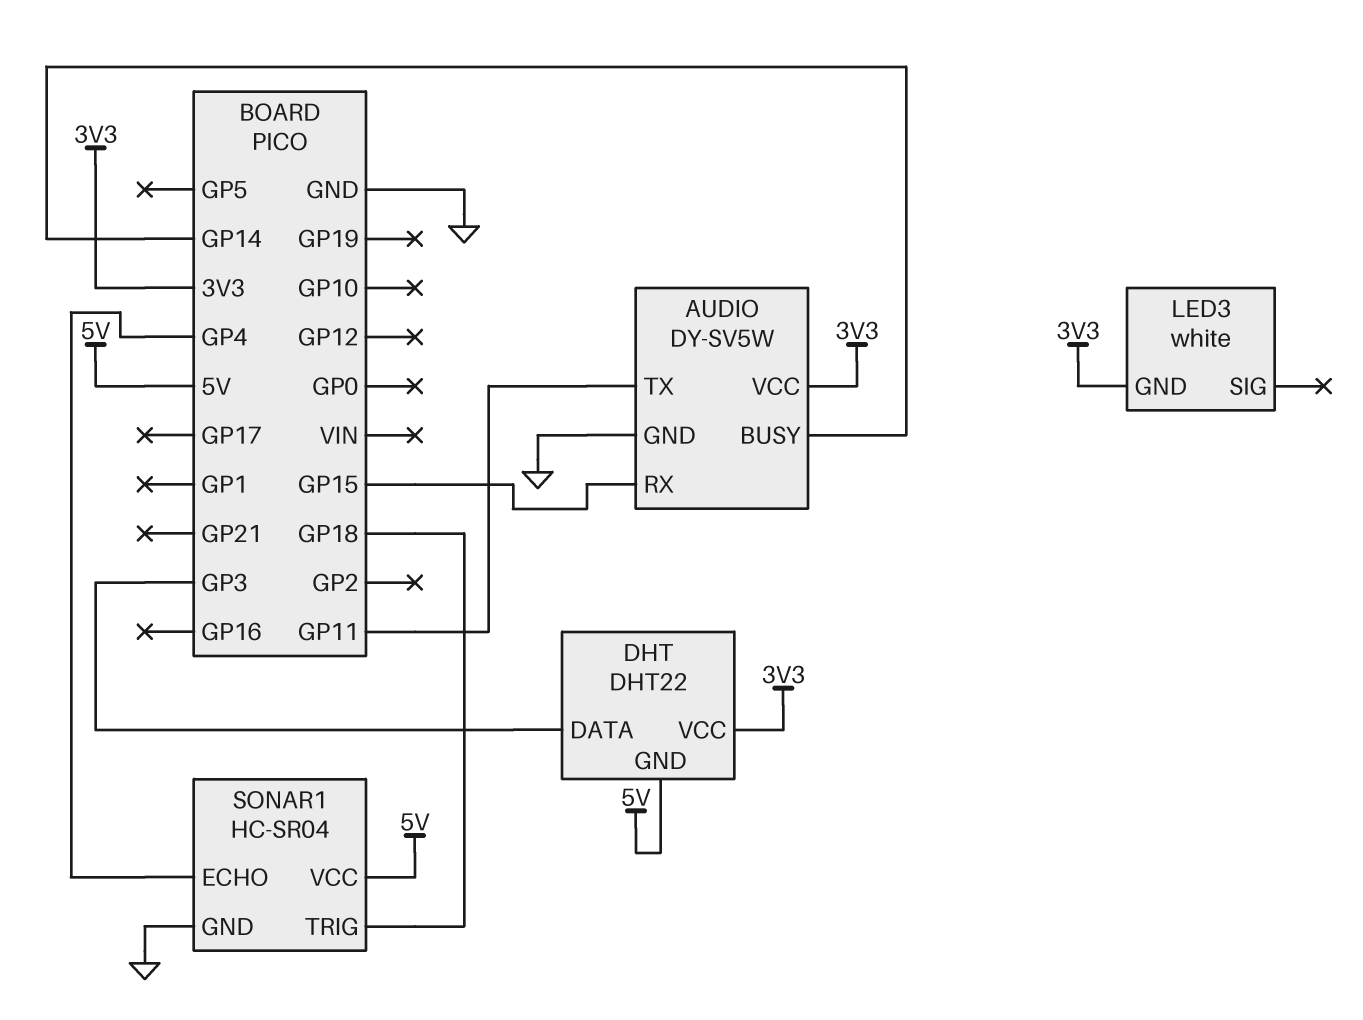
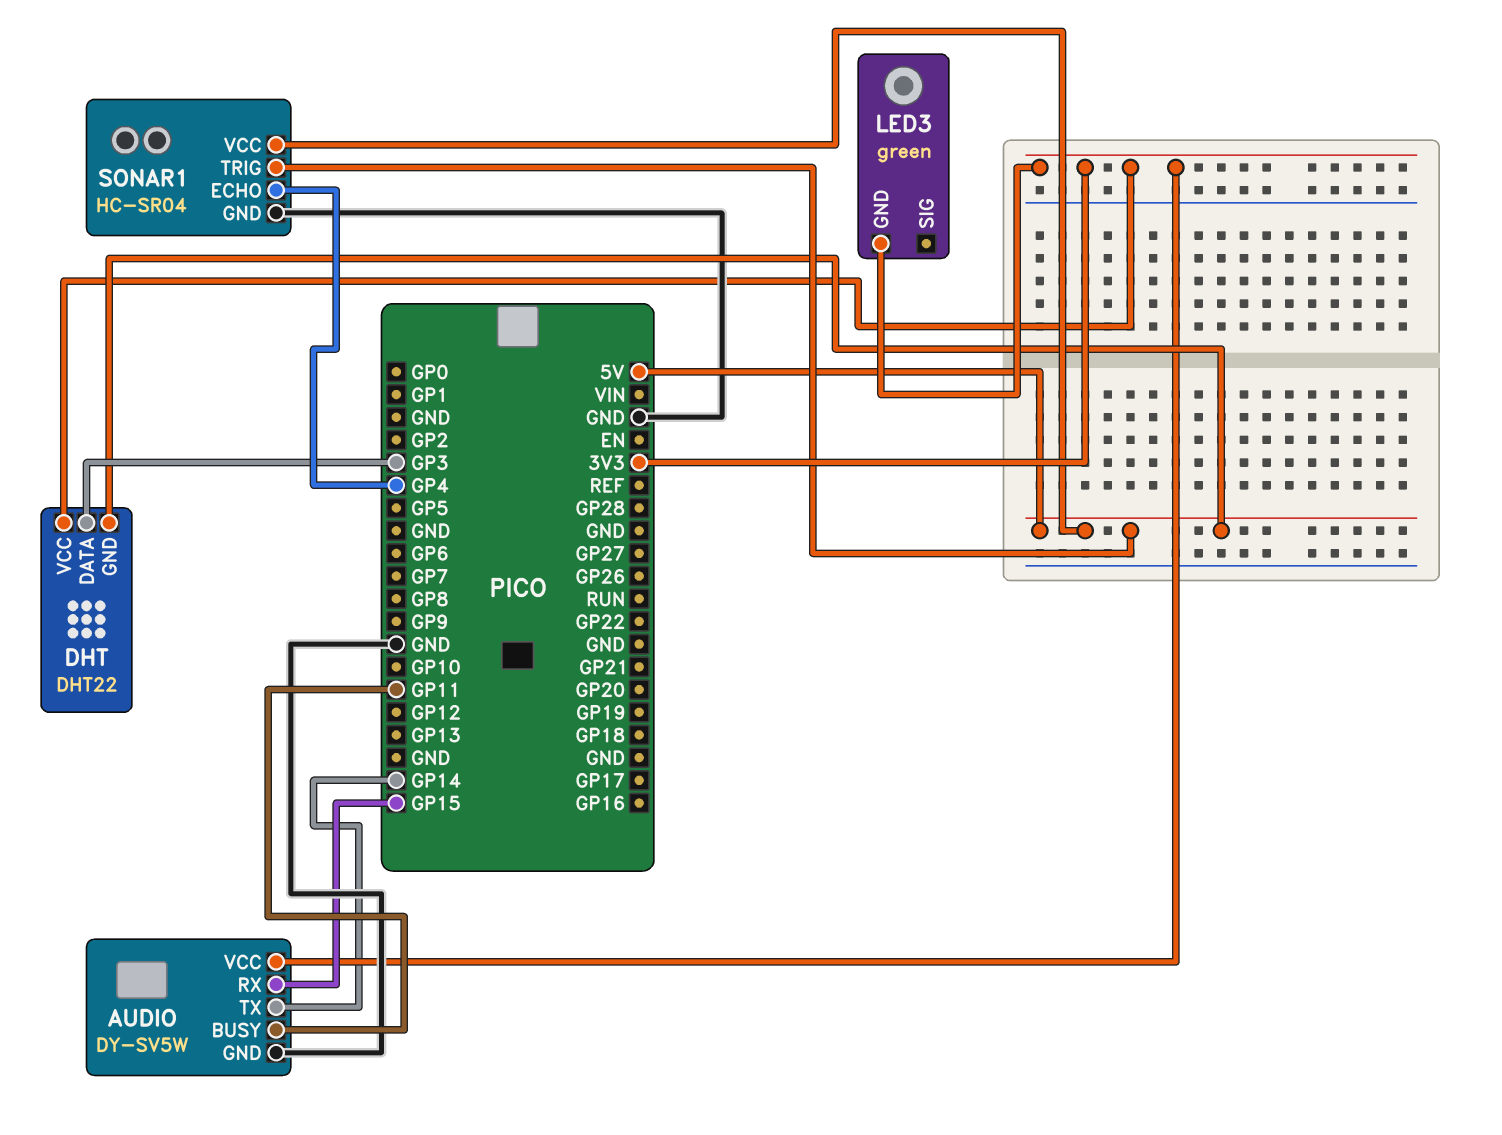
AUDIO pin BUSY: GP14 -> GP11
AUDIO pin TX: GP11 -> GP14
LED3: white -> green
SONAR1 pin TRIG: GP18 -> 5V

